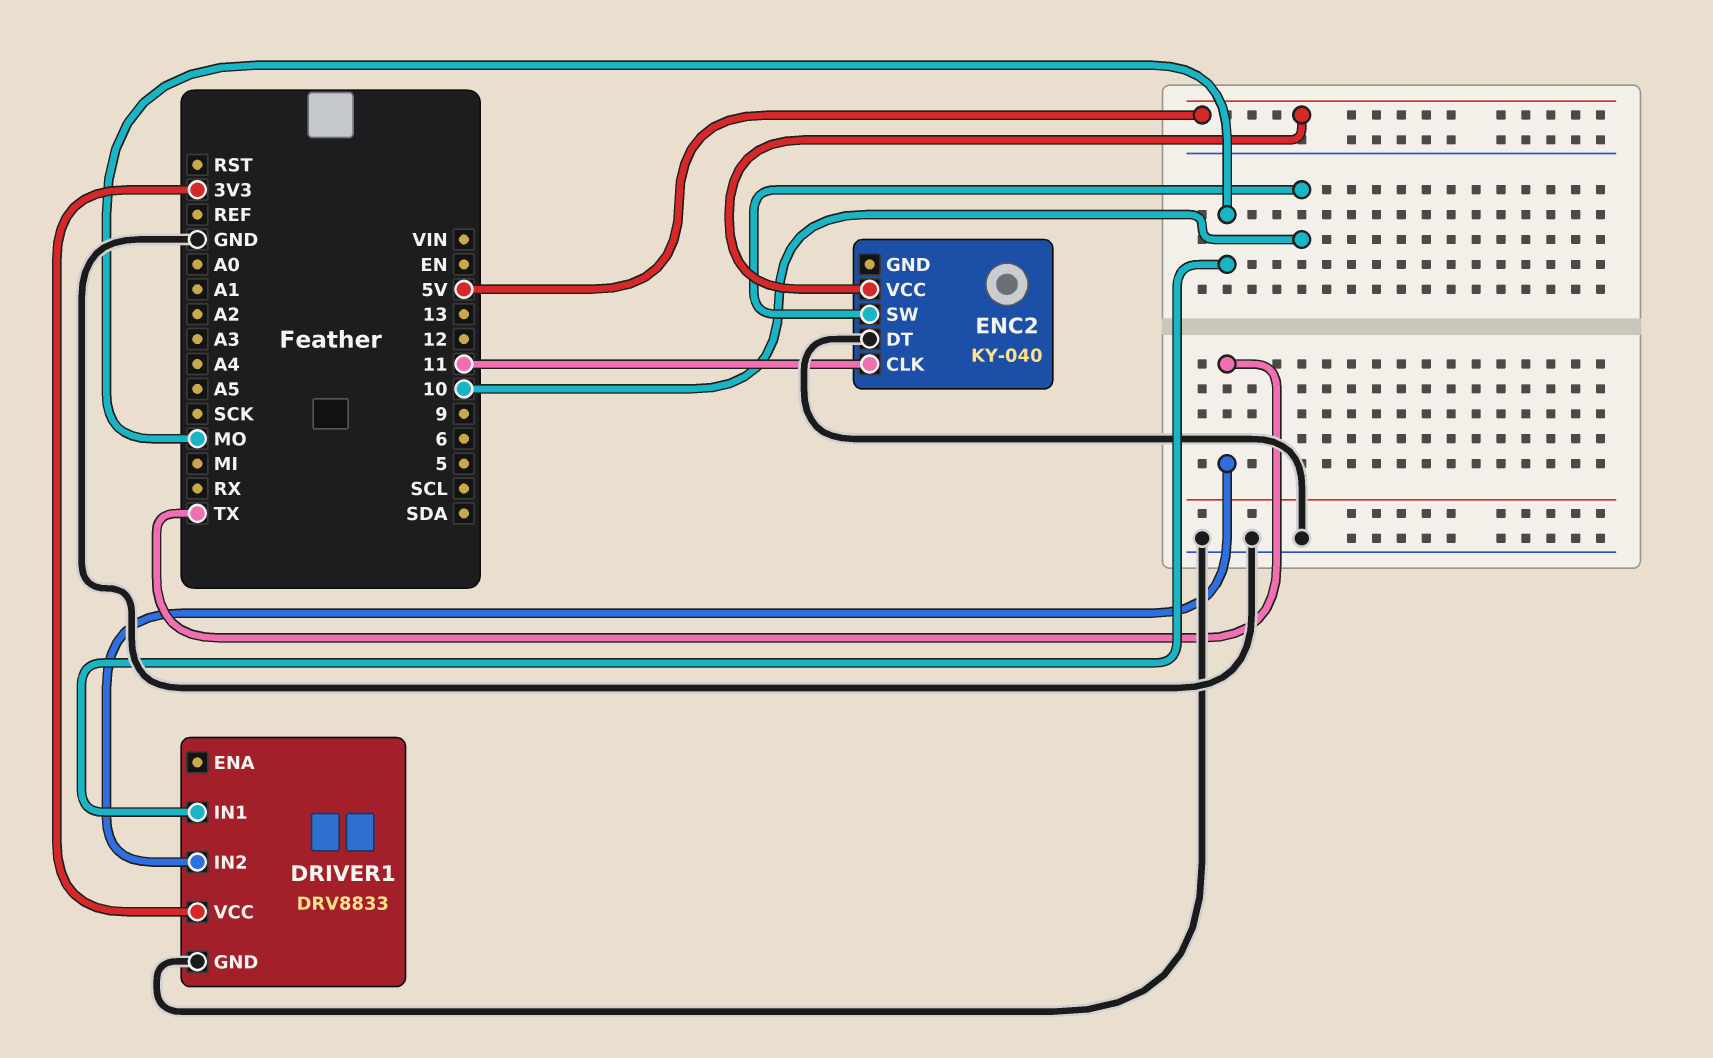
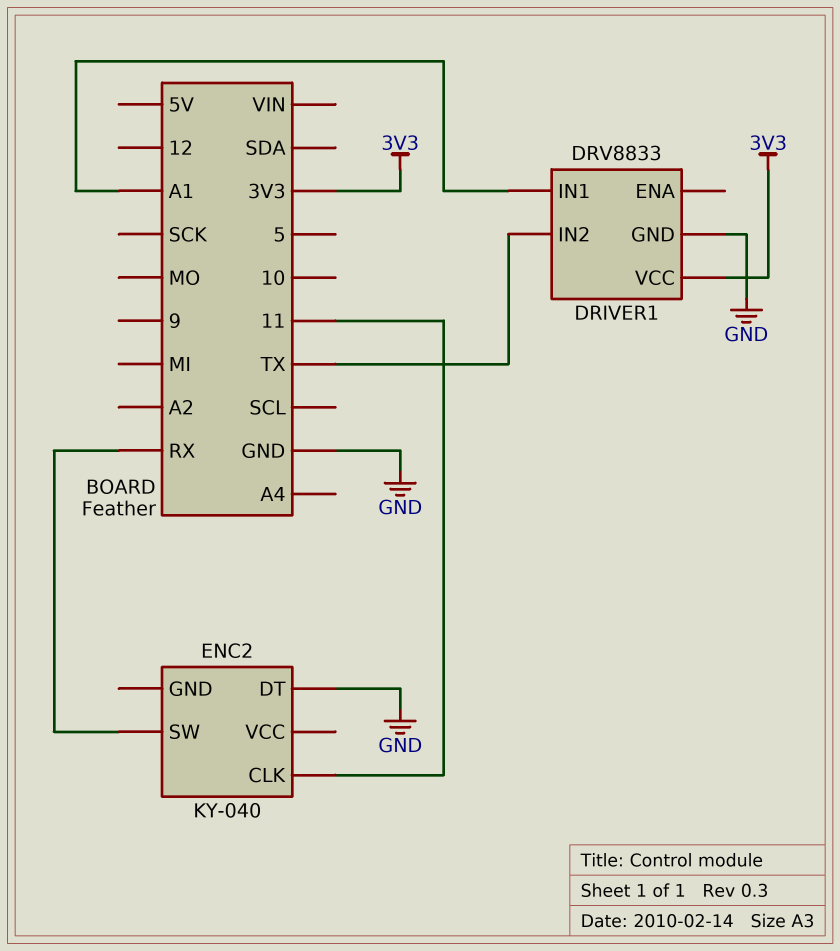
DRIVER1 pin IN1: MO -> A1
ENC2 pin SW: 10 -> RX
ENC2 pin VCC: 5V -> none

